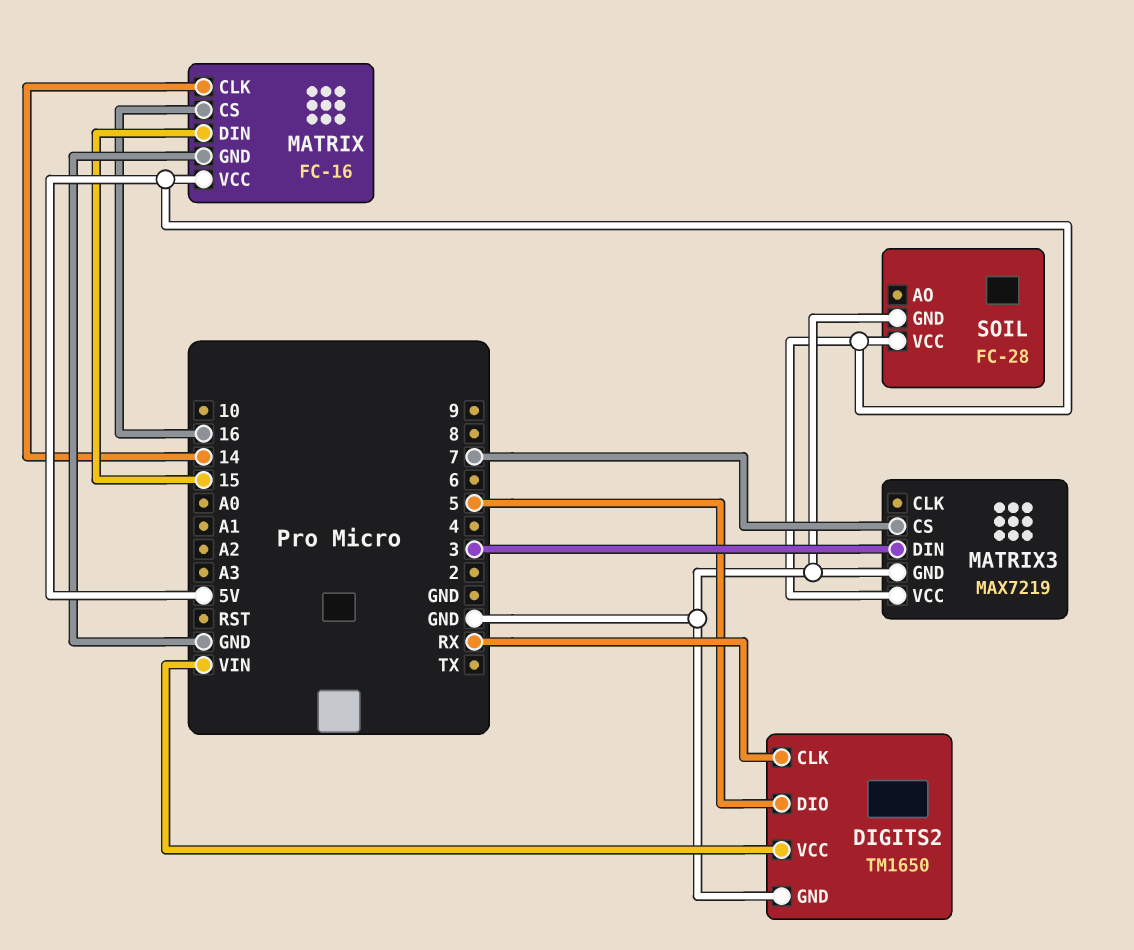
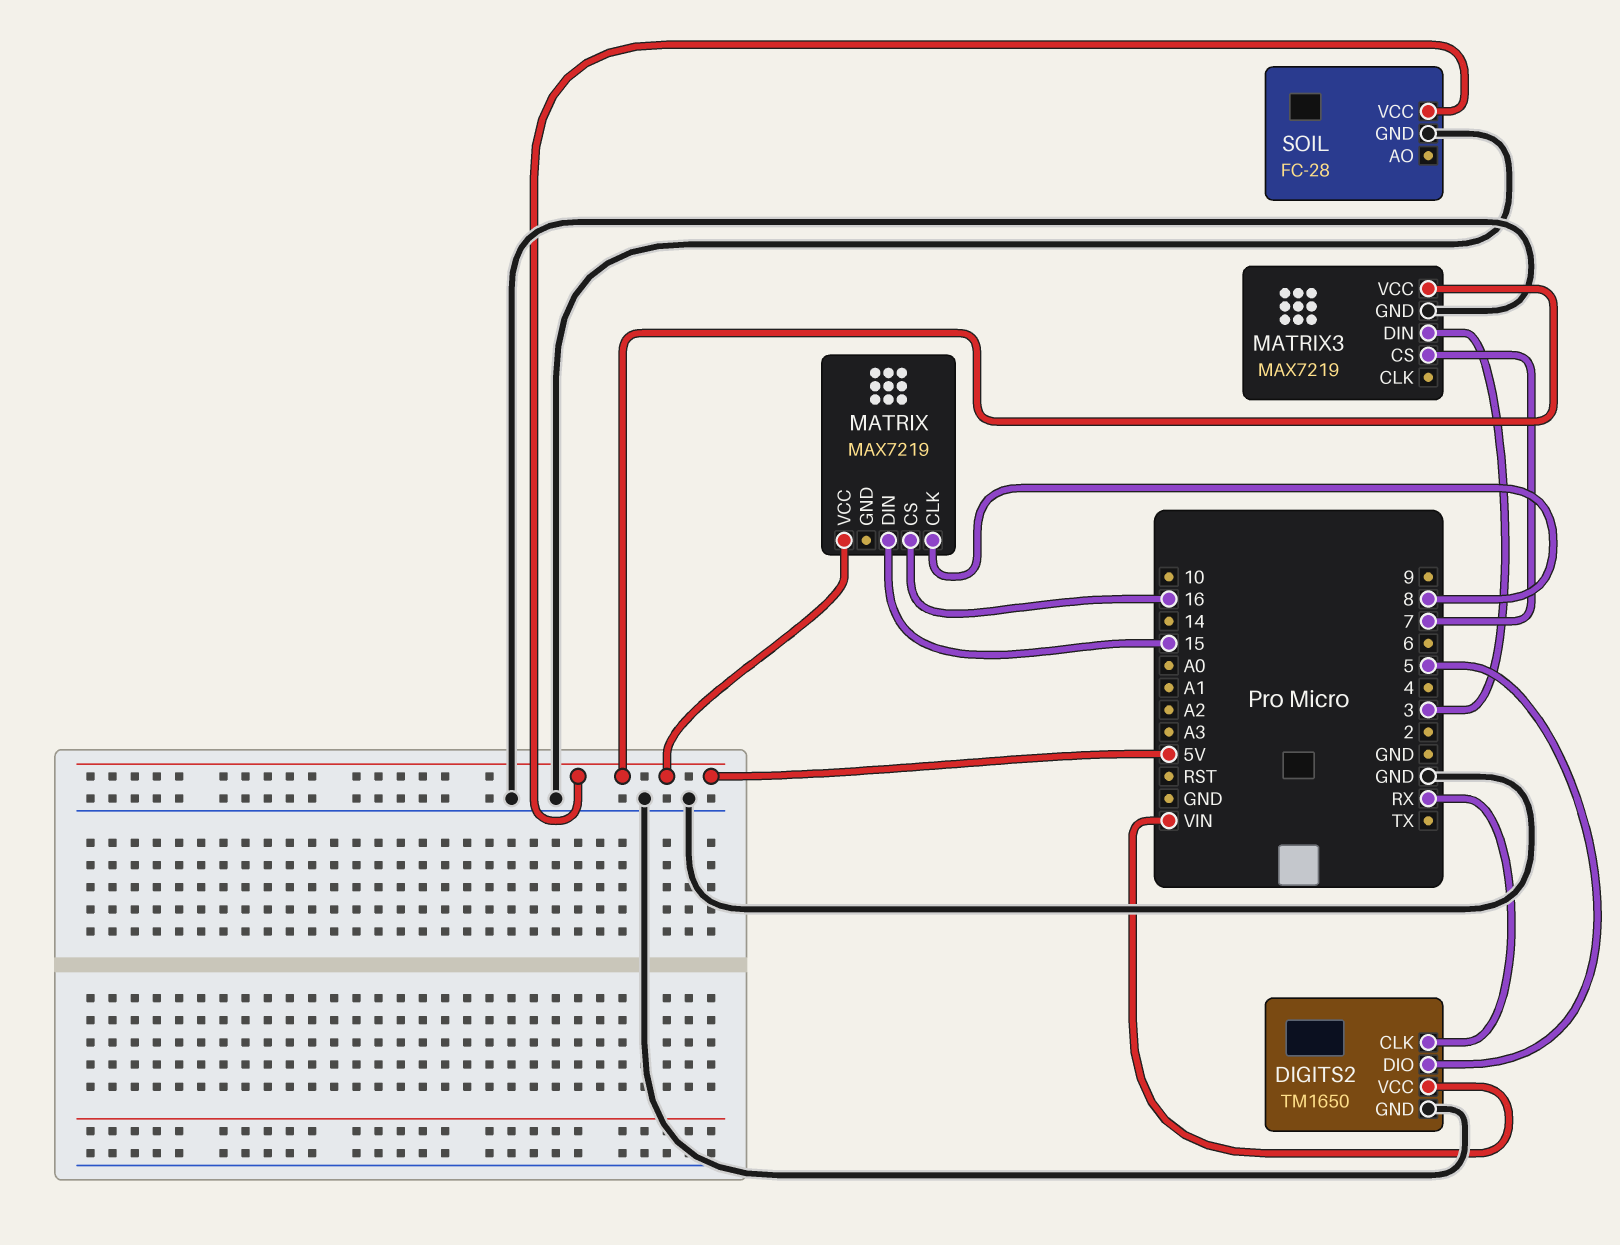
MATRIX: FC-16 -> MAX7219
MATRIX pin CLK: 14 -> 8
MATRIX pin GND: GND -> none

